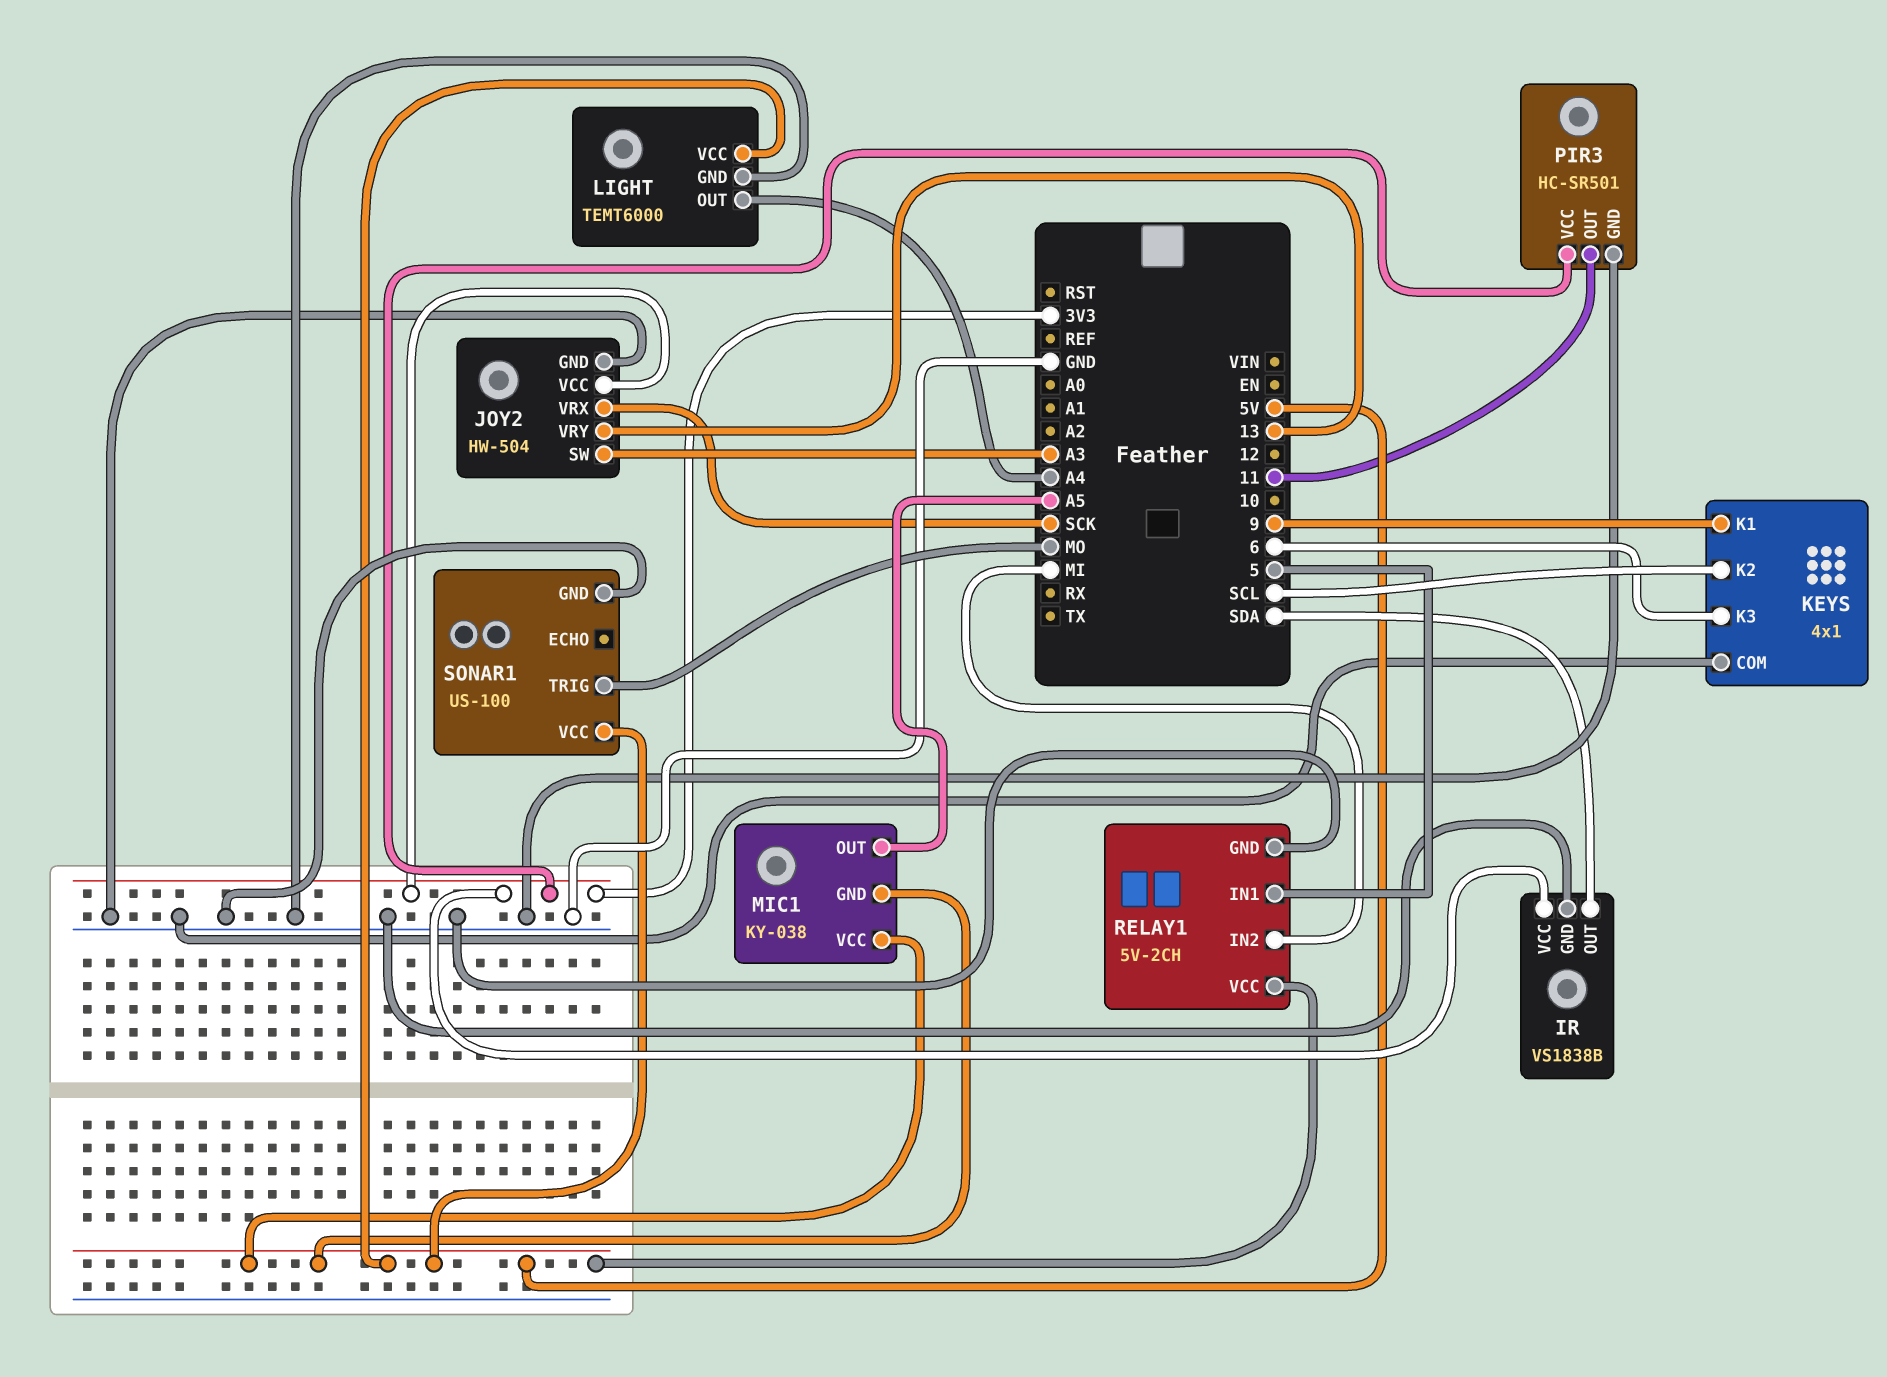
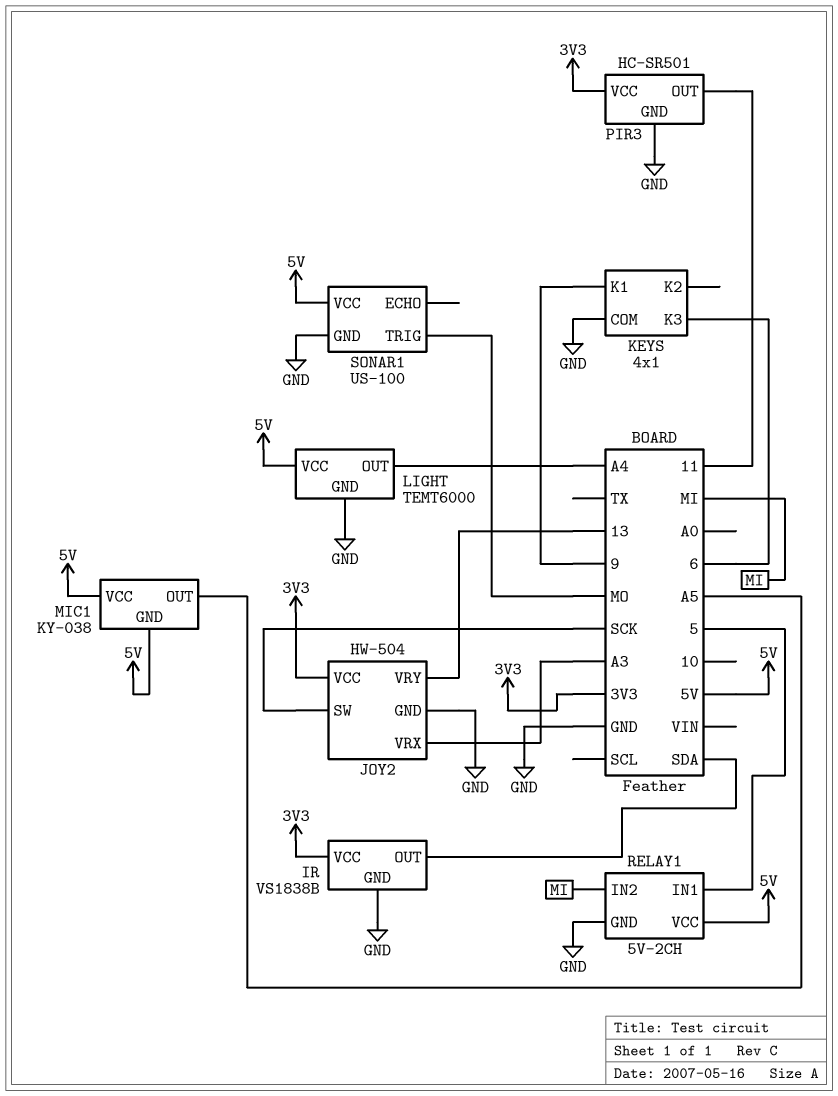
JOY2 pin SW: A3 -> SCK
JOY2 pin VRX: SCK -> A3
KEYS pin K2: SCL -> none

